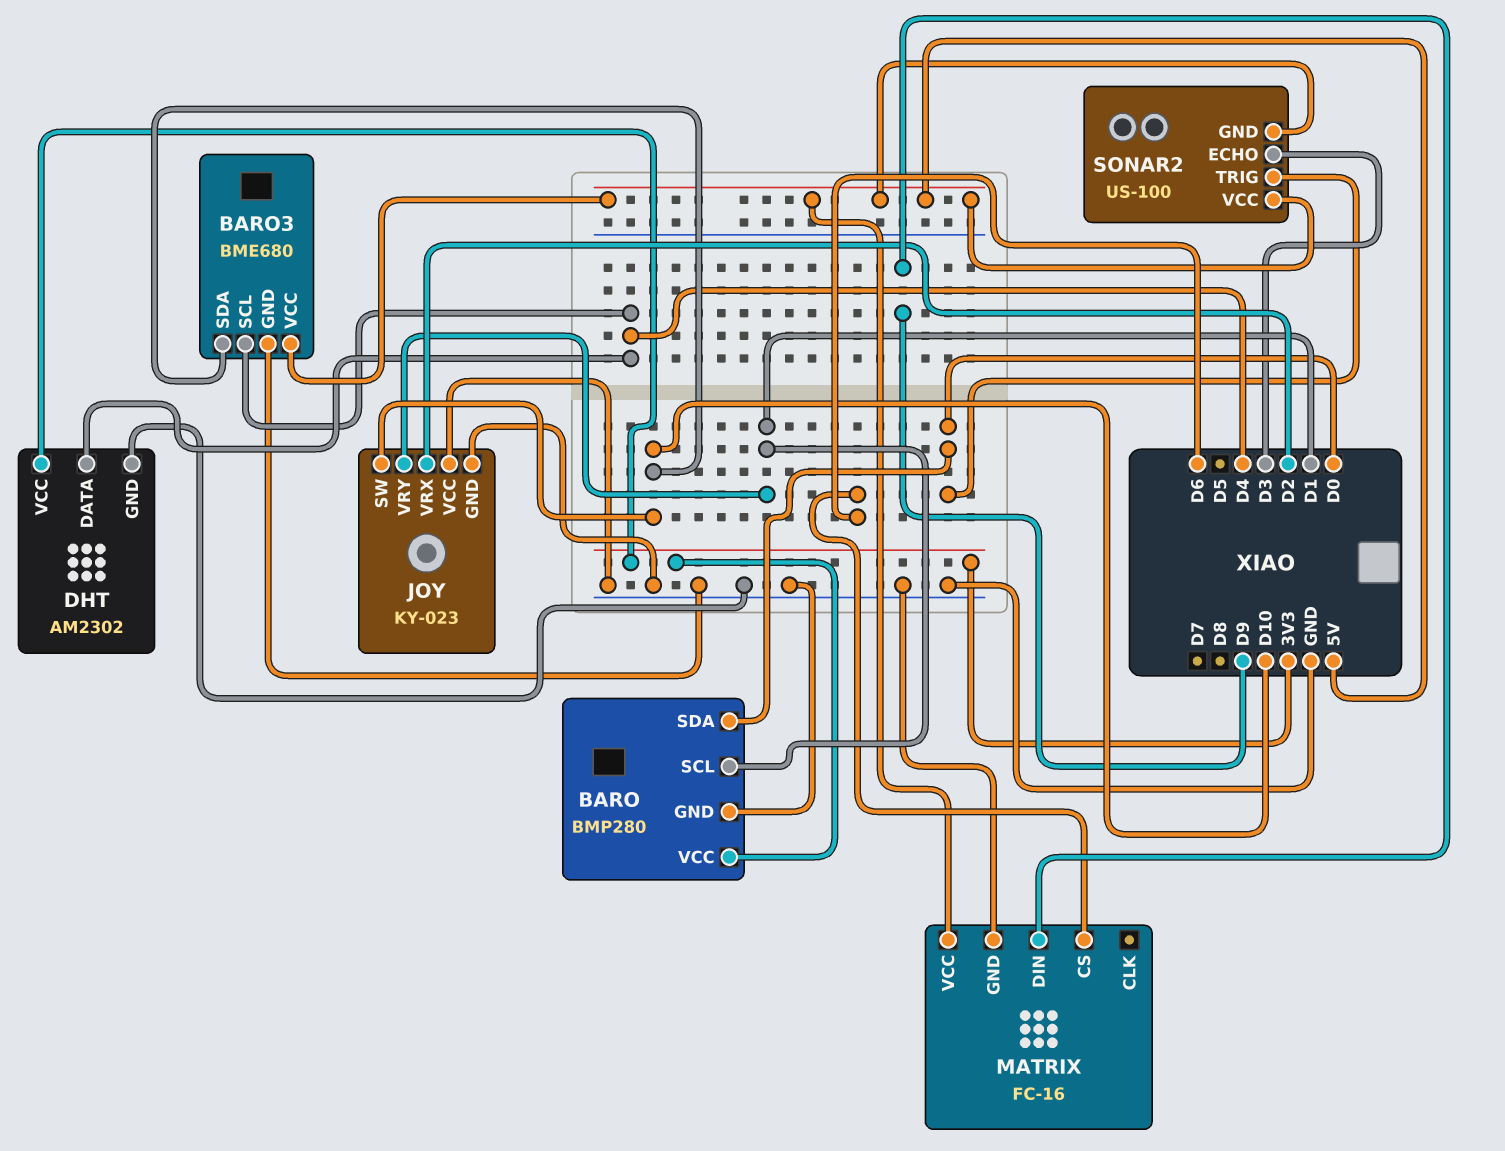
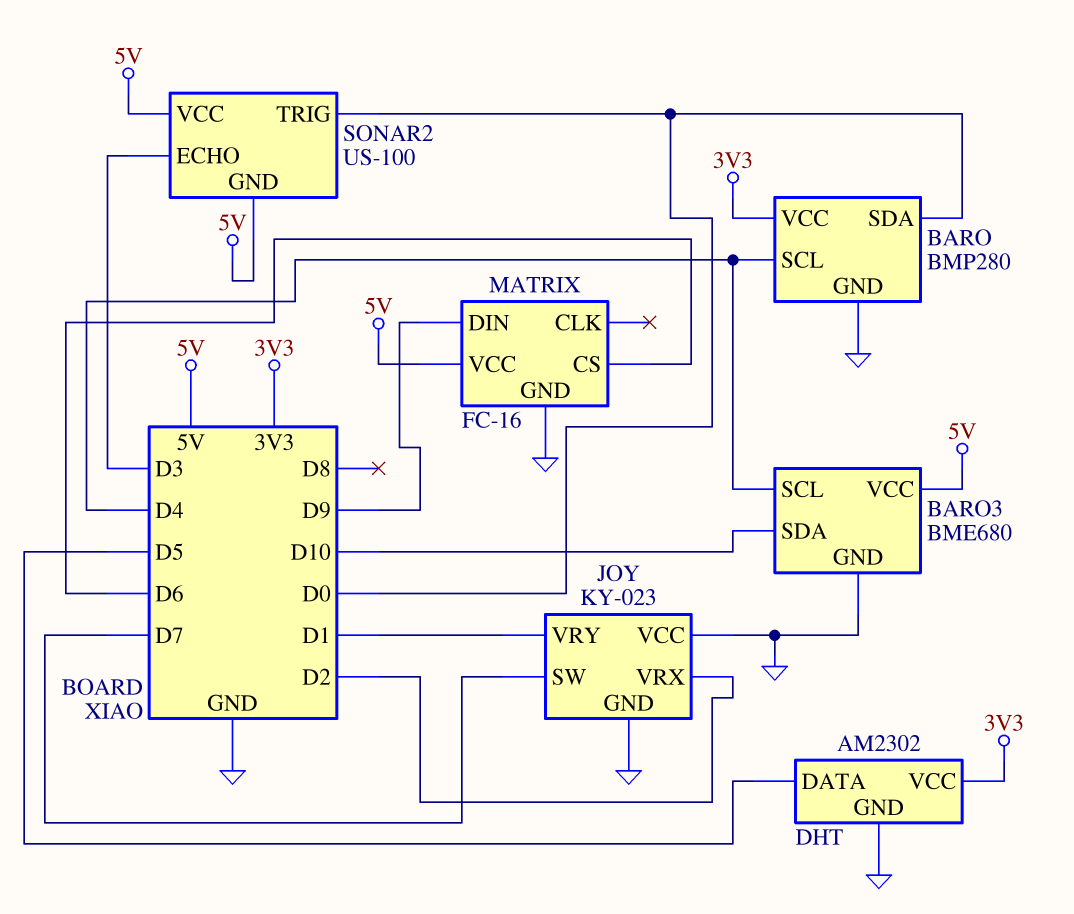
BARO pin SCL: D1 -> D4
DHT pin DATA: D4 -> D5
JOY pin SW: D10 -> D7

